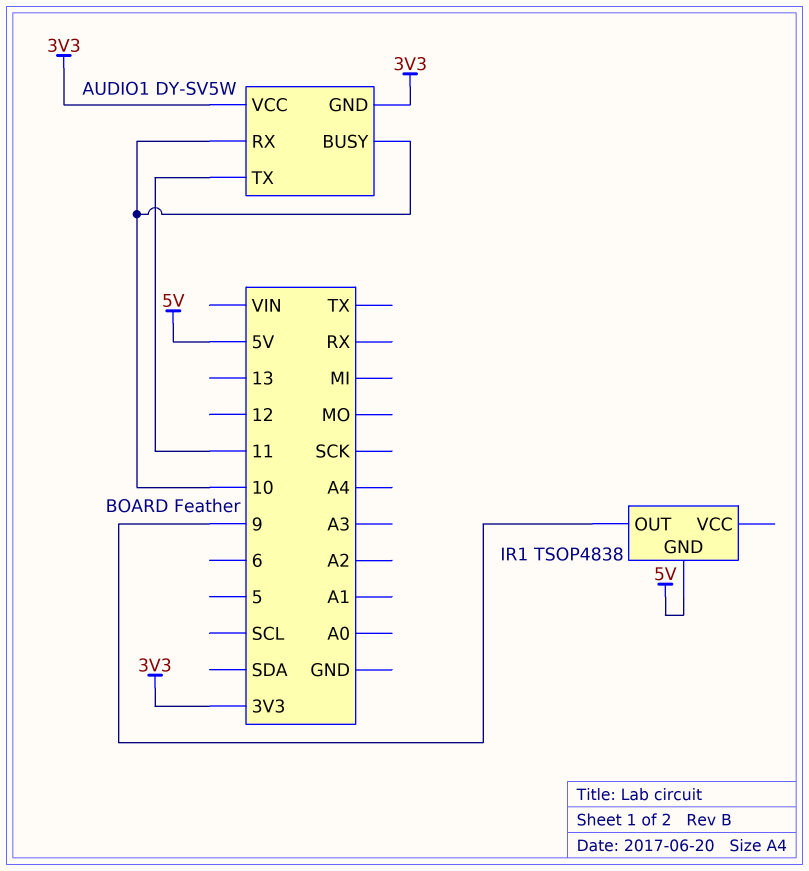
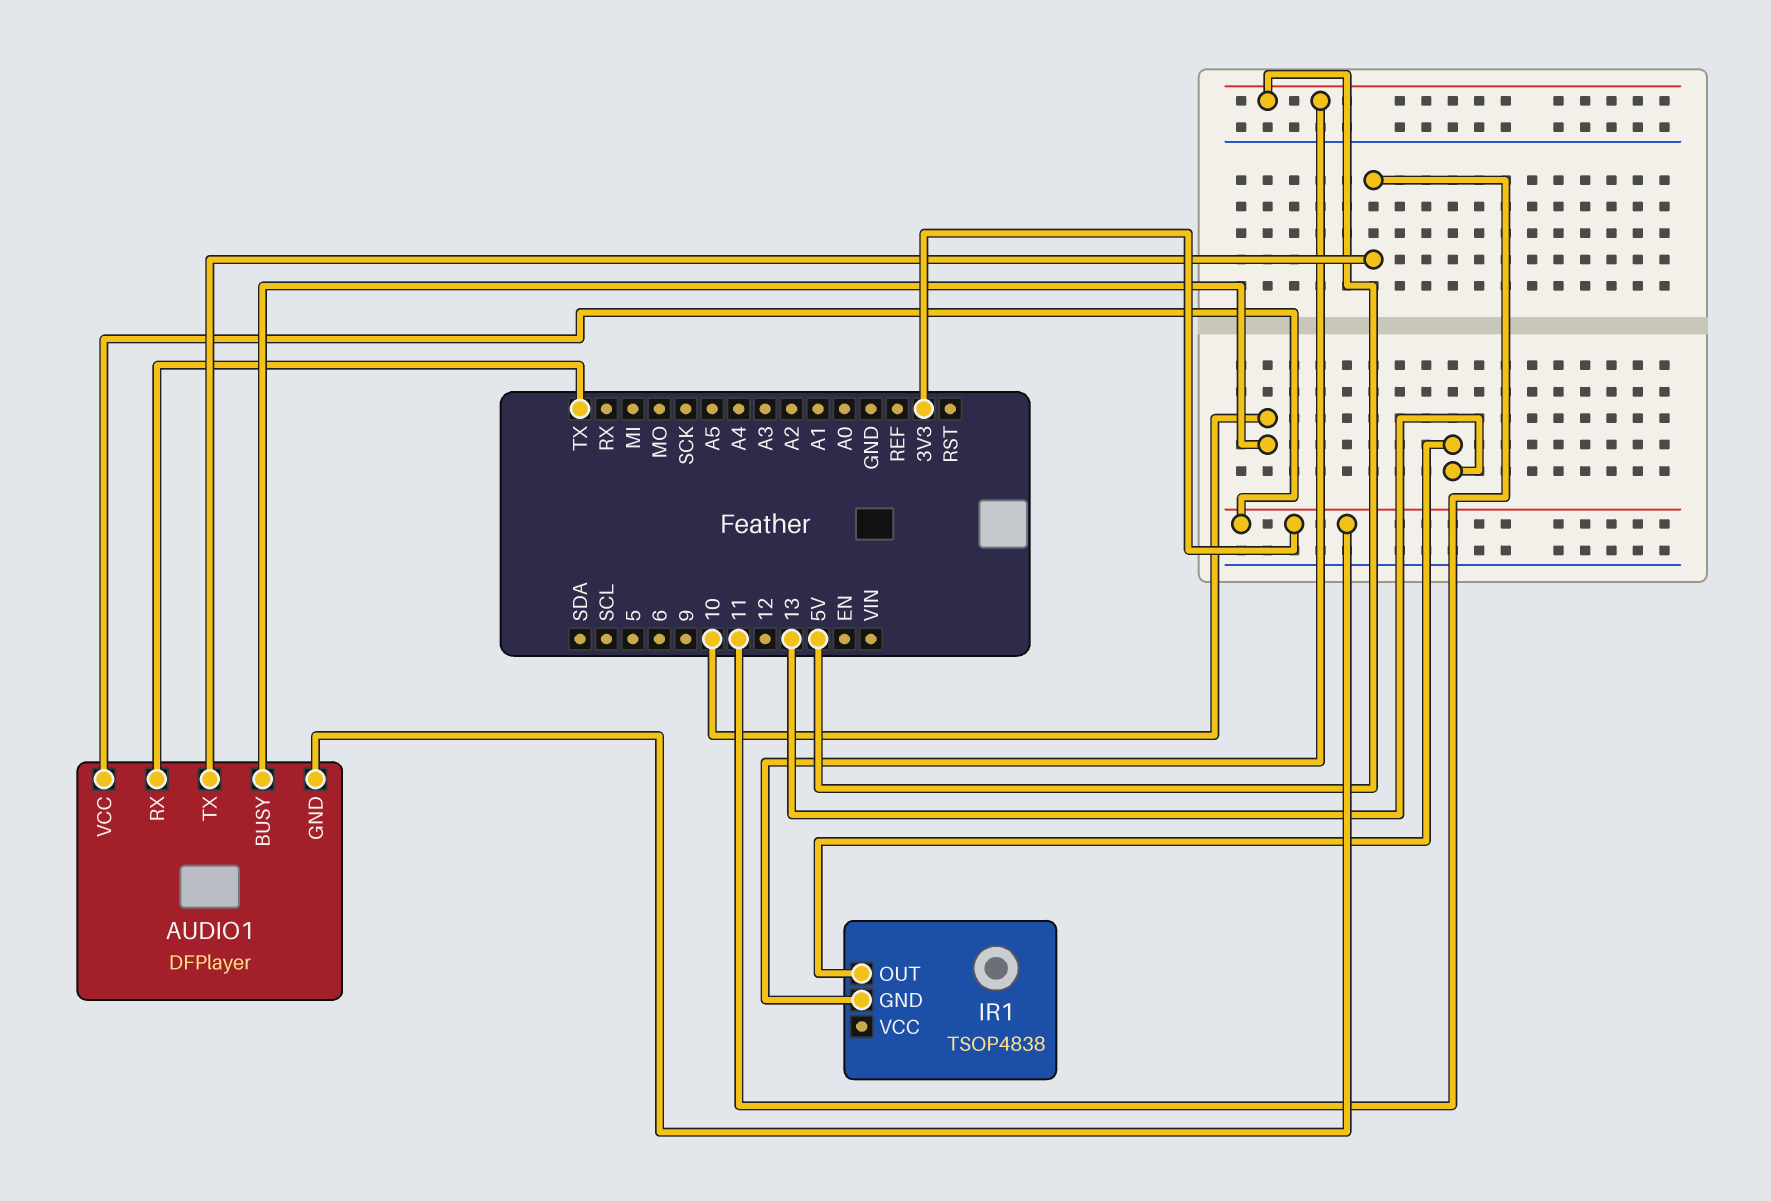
AUDIO1: DY-SV5W -> DFPlayer
AUDIO1 pin RX: 10 -> TX
IR1 pin OUT: 9 -> 13

